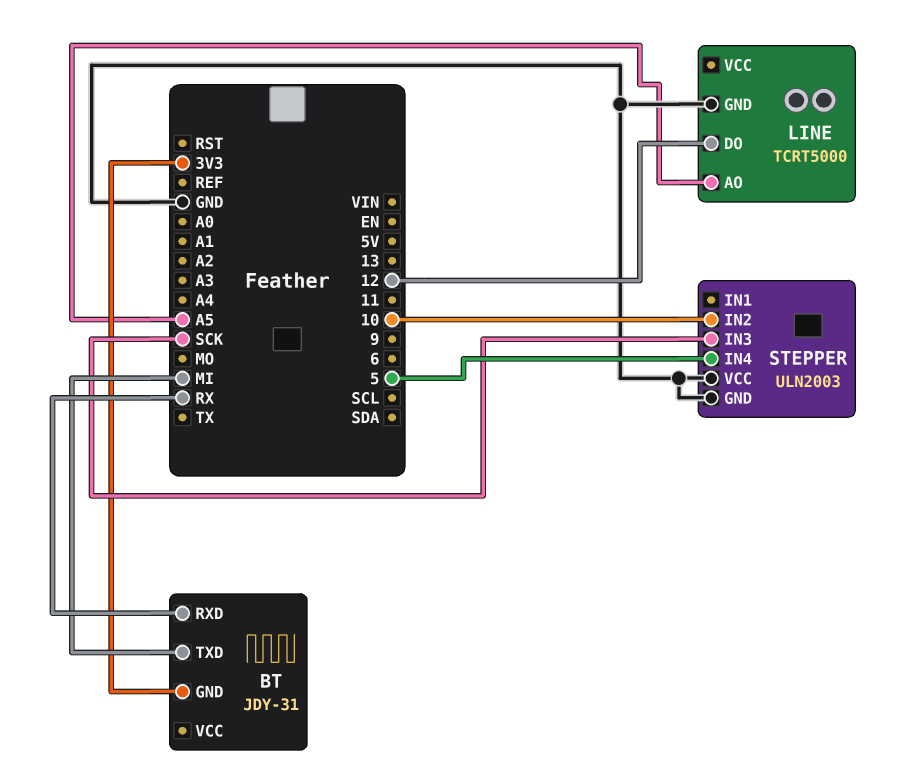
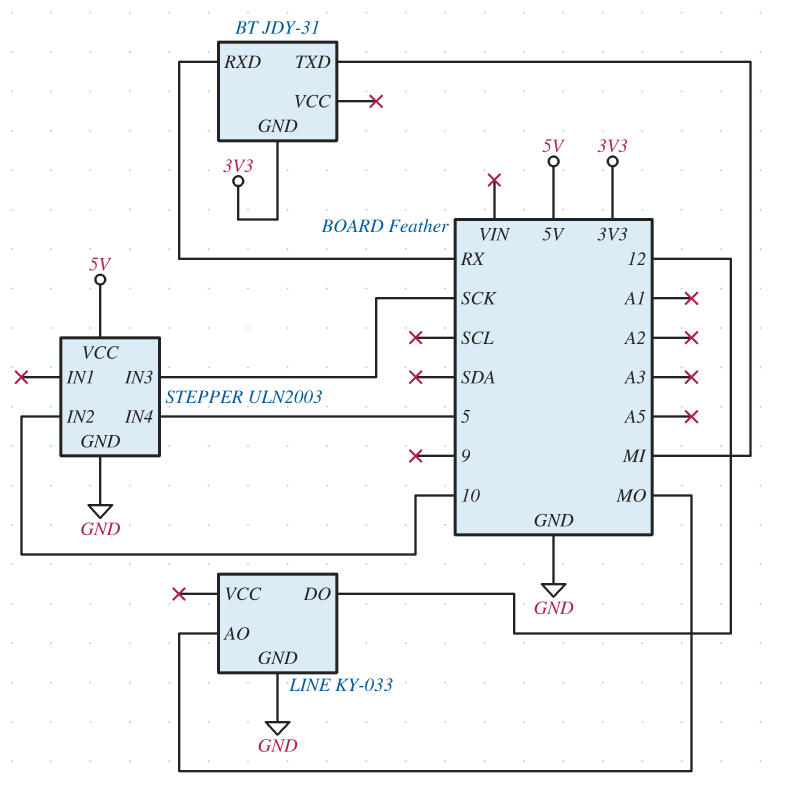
LINE: TCRT5000 -> KY-033
LINE pin AO: A5 -> MO
STEPPER pin VCC: GND -> 5V

